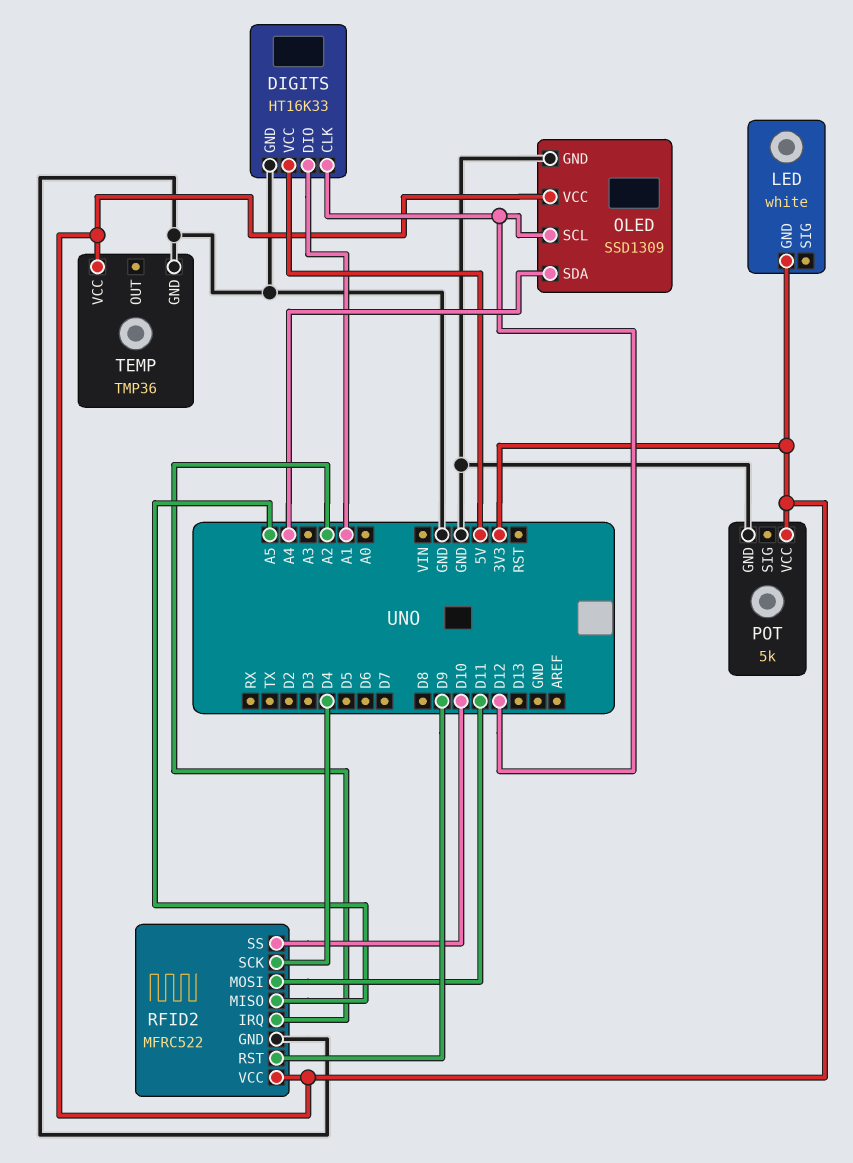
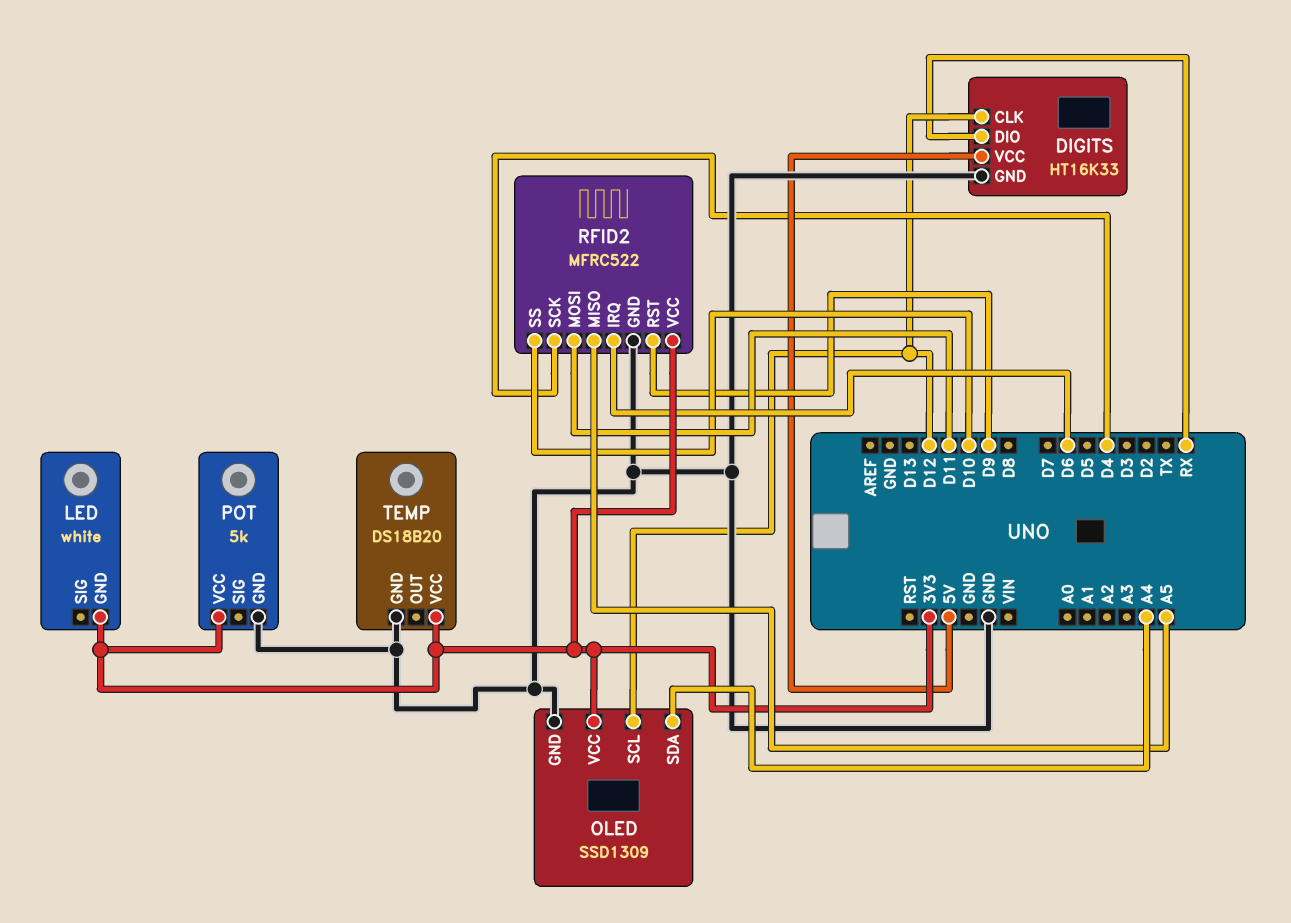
DIGITS pin DIO: A1 -> RX
RFID2 pin IRQ: A2 -> D6
TEMP: TMP36 -> DS18B20

